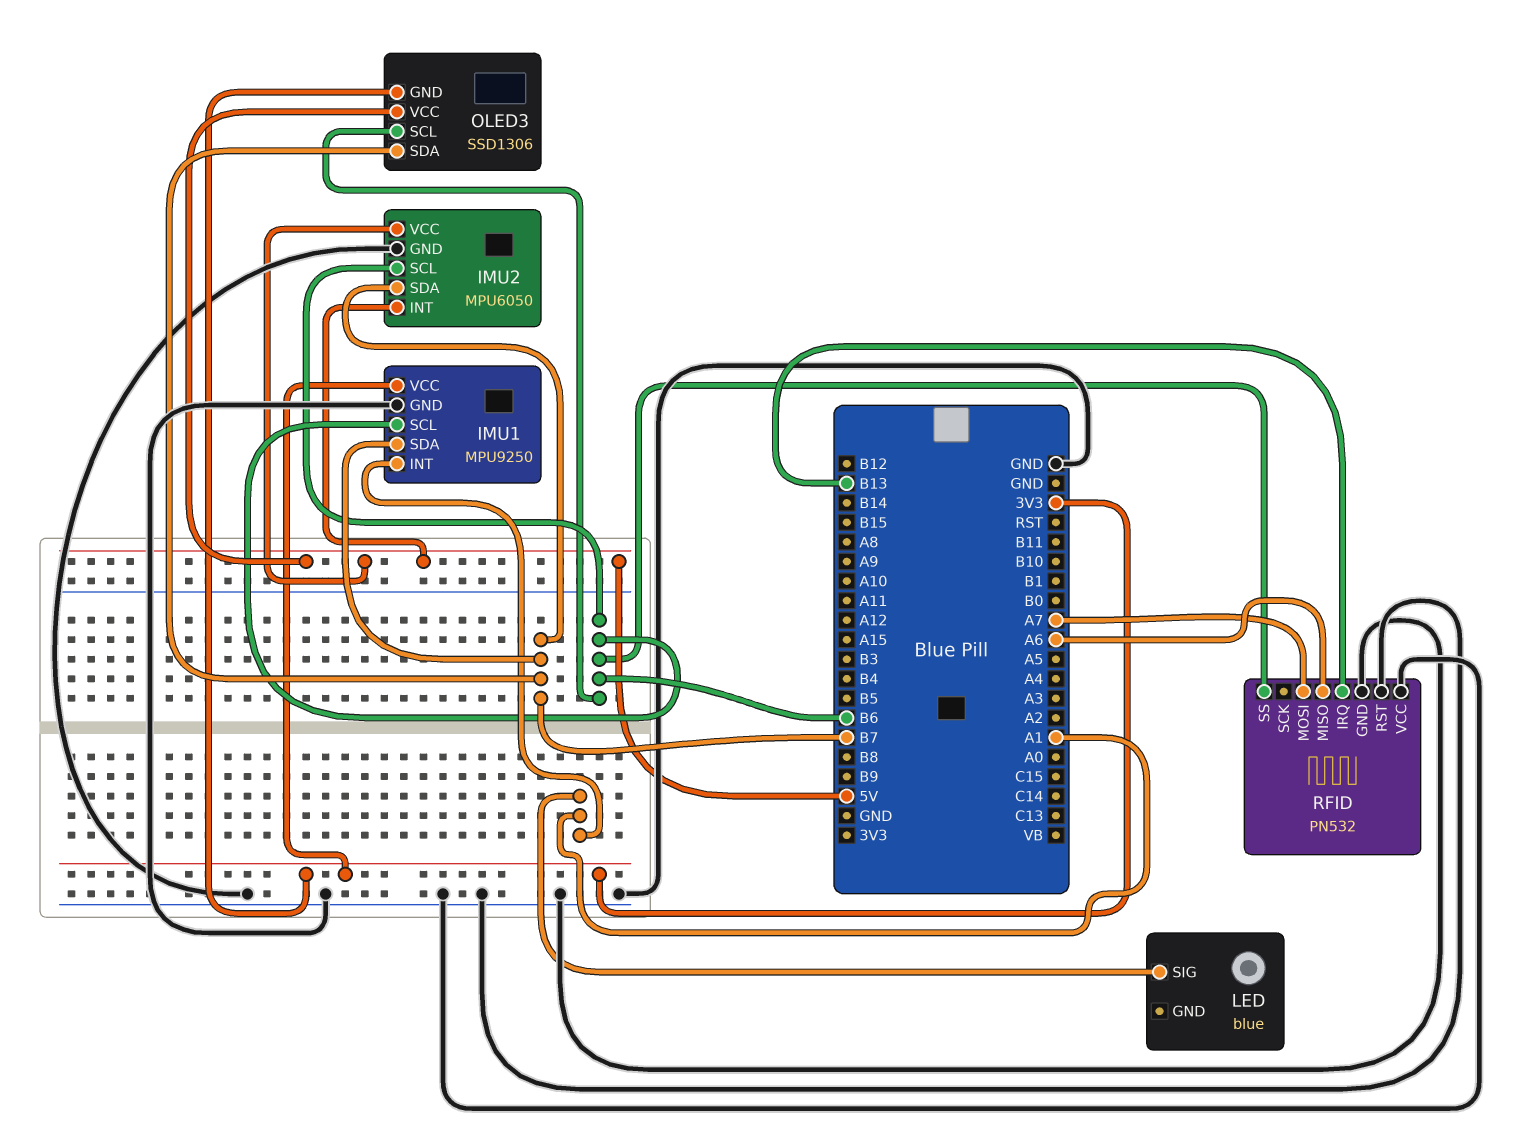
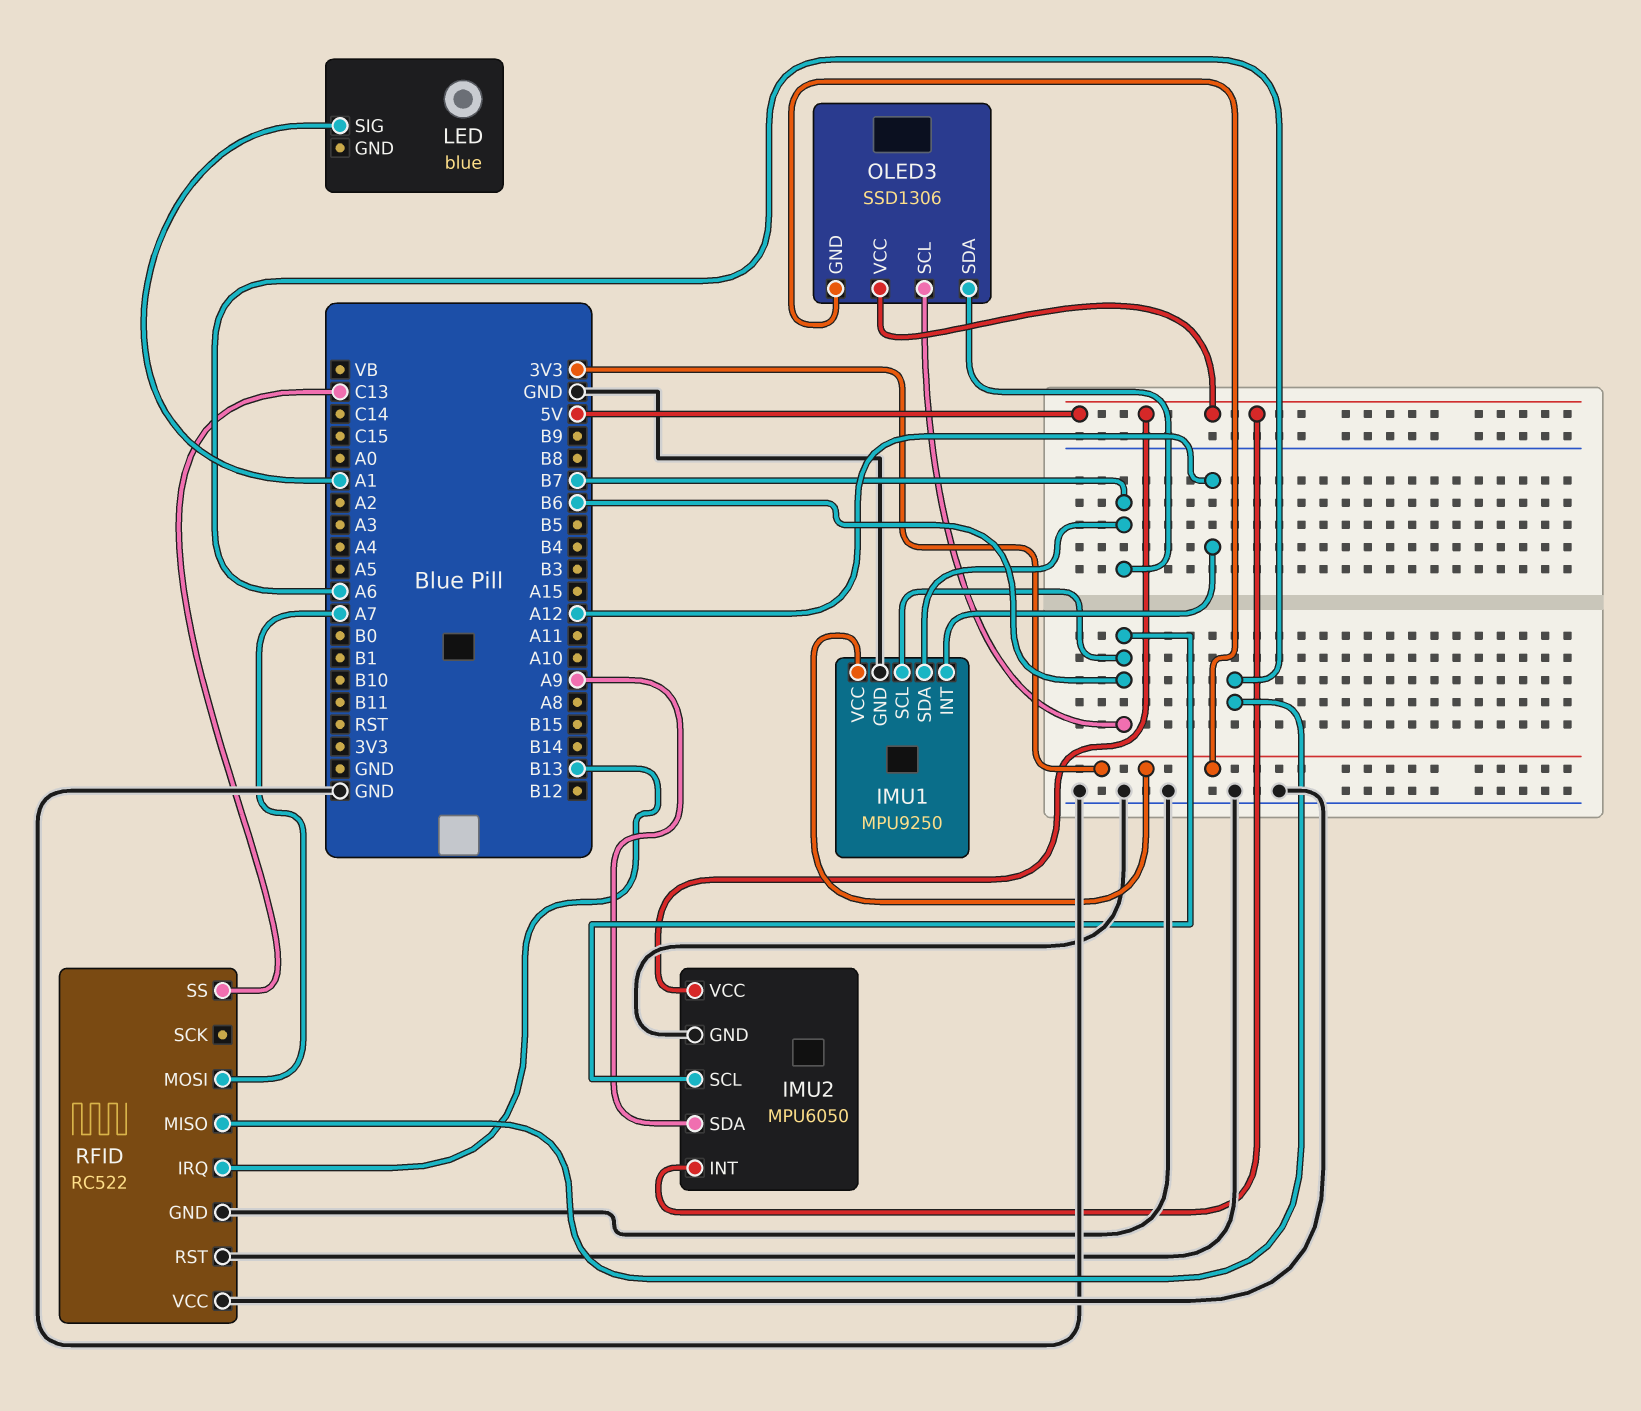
IMU1 pin INT: A1 -> A12
IMU2 pin SDA: B7 -> A9
RFID: PN532 -> RC522
RFID pin SS: B6 -> C13

